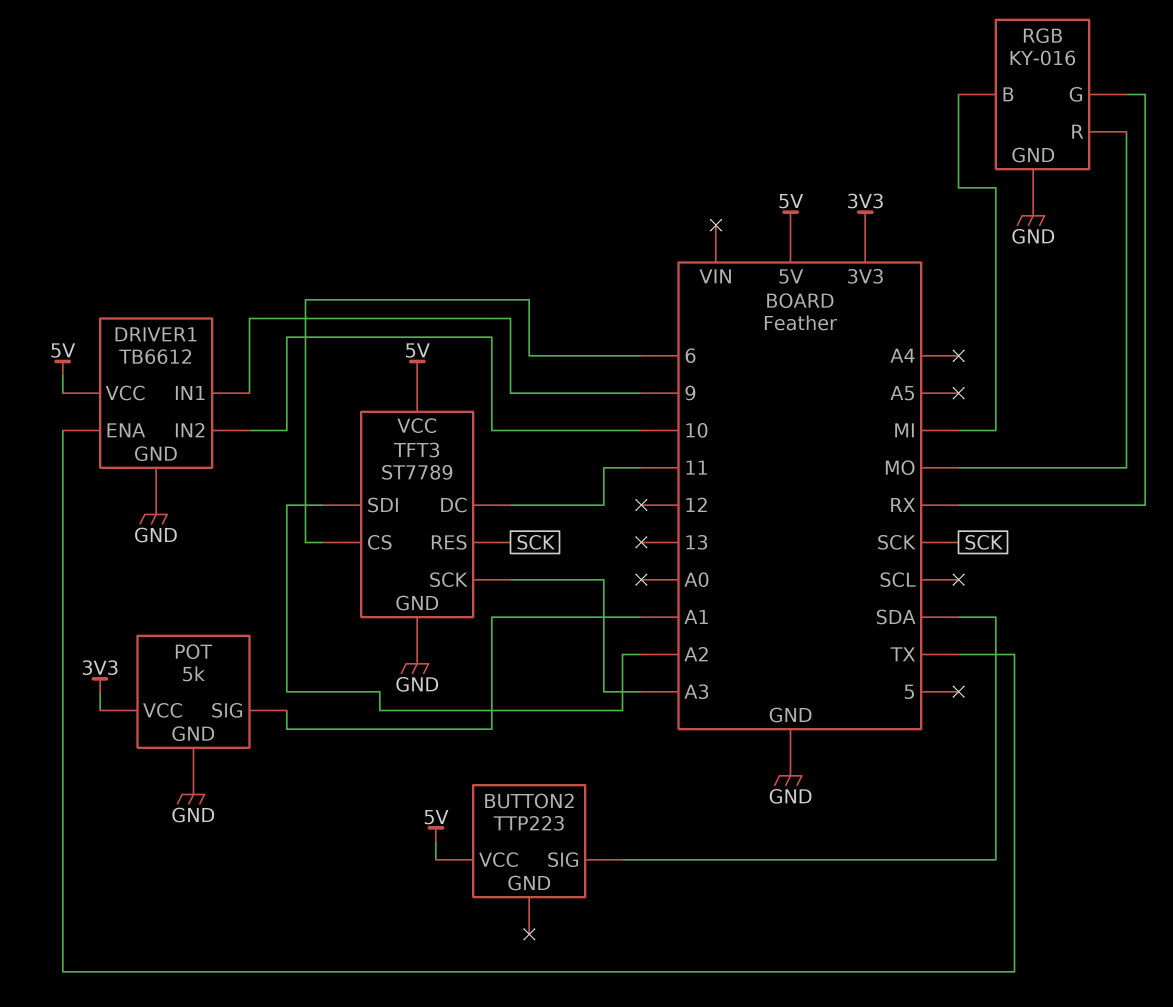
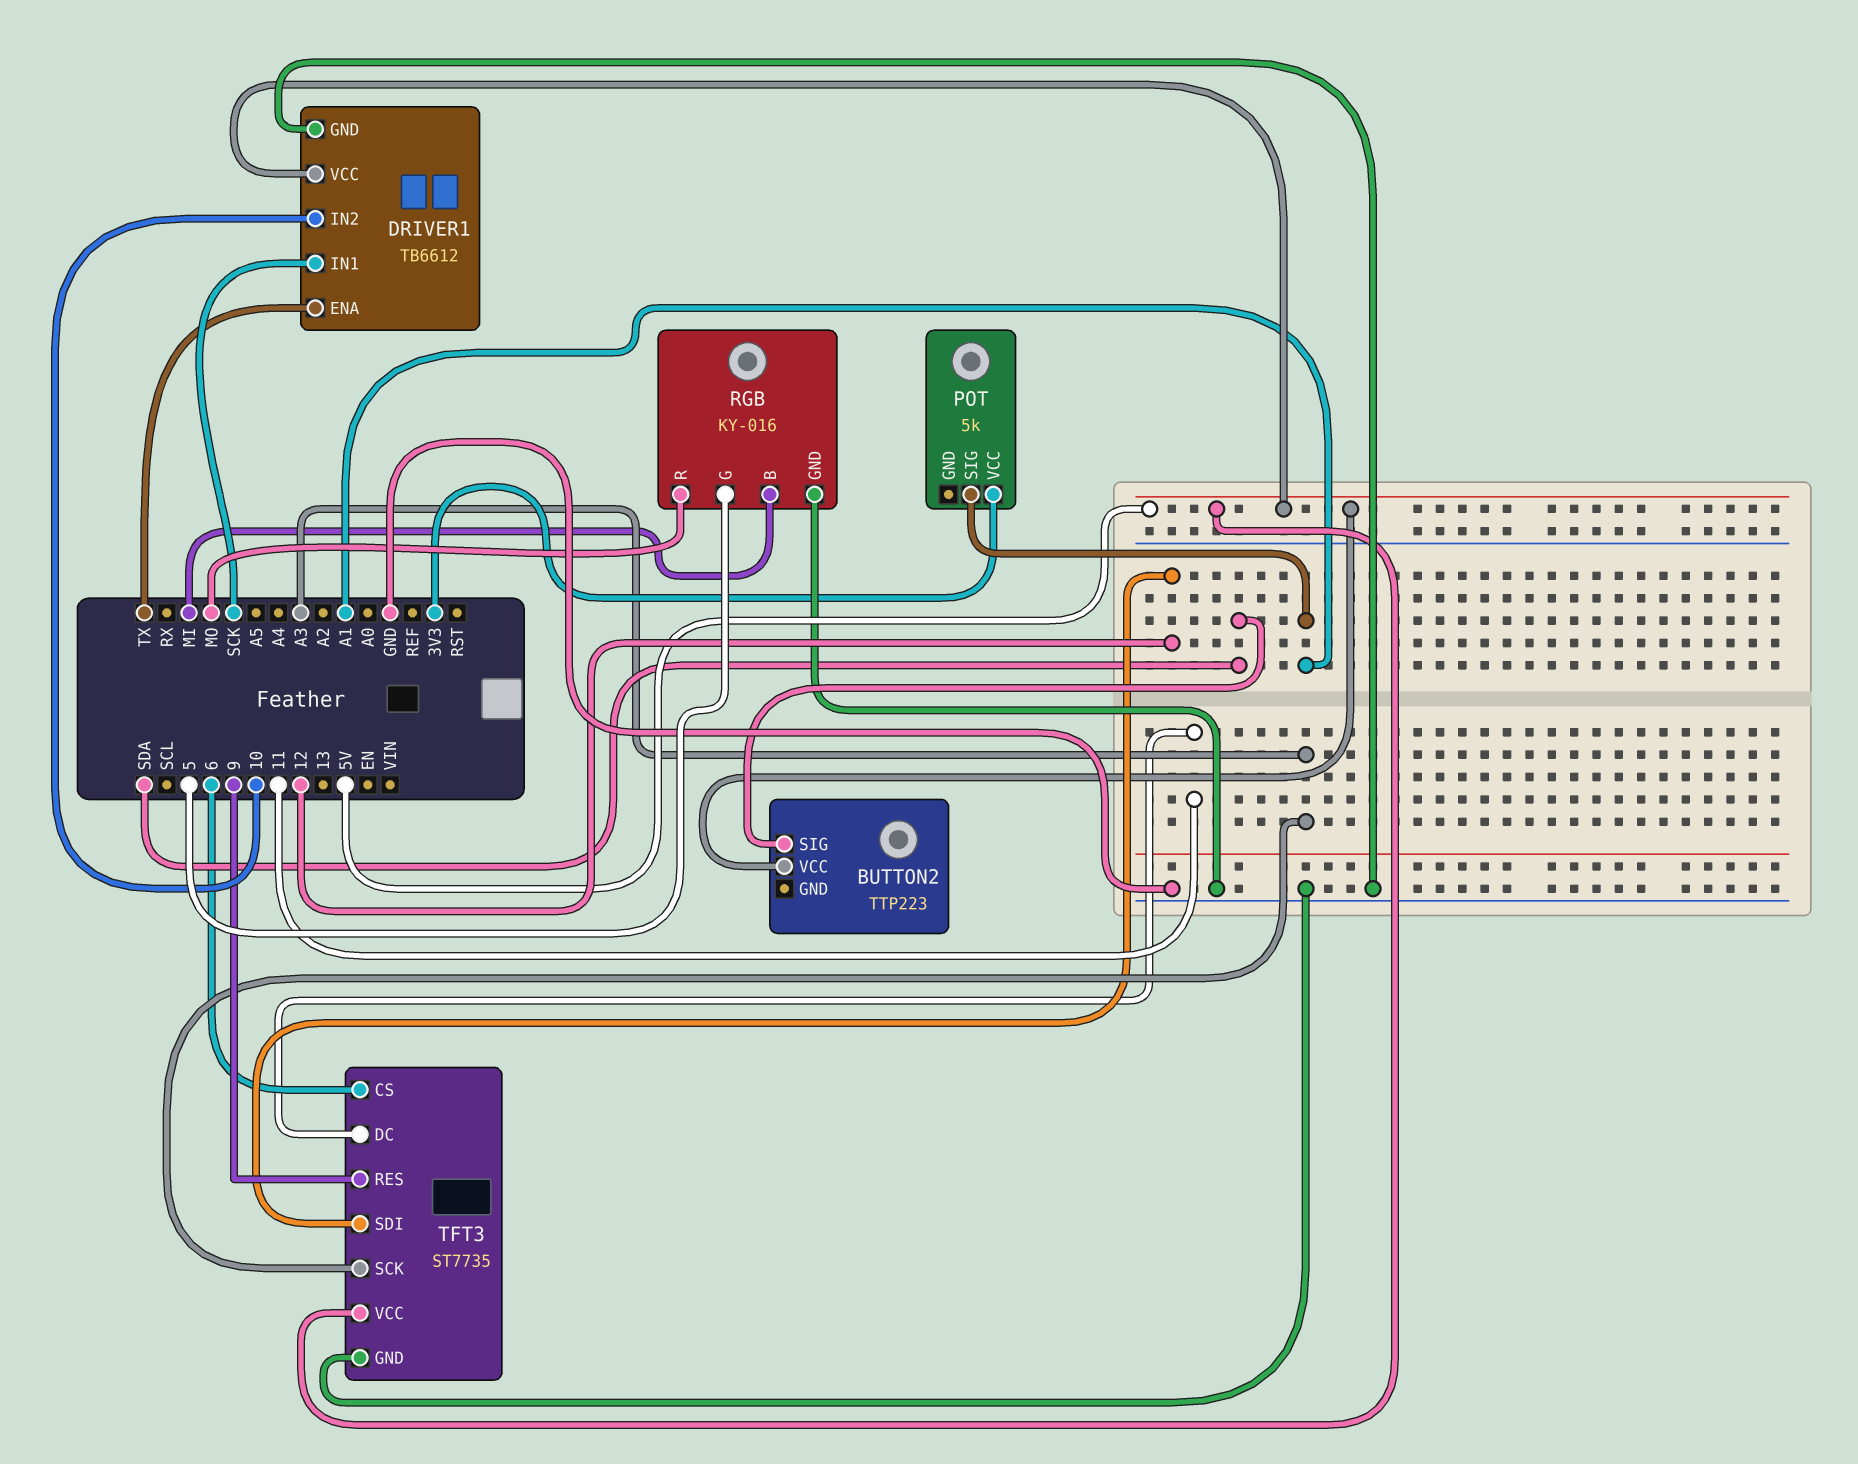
DRIVER1 pin IN1: 9 -> SCK
POT pin GND: GND -> none
RGB pin G: RX -> 5
TFT3: ST7789 -> ST7735
TFT3 pin RES: SCK -> 9
TFT3 pin SDI: A2 -> 12

